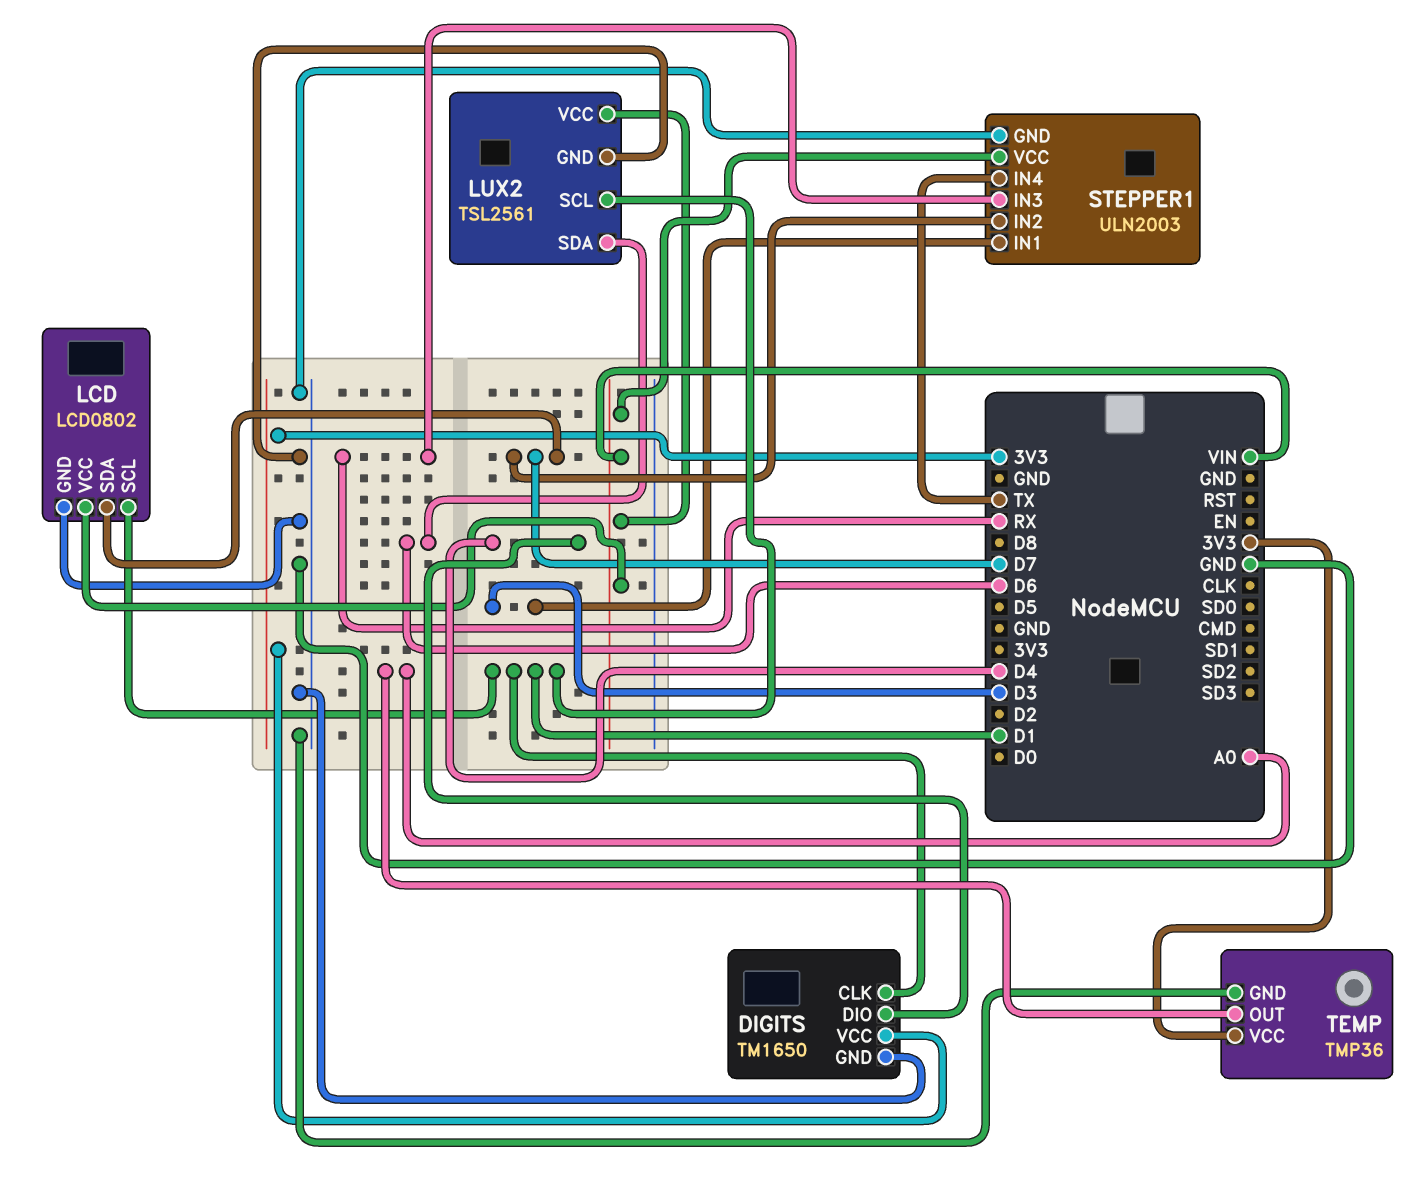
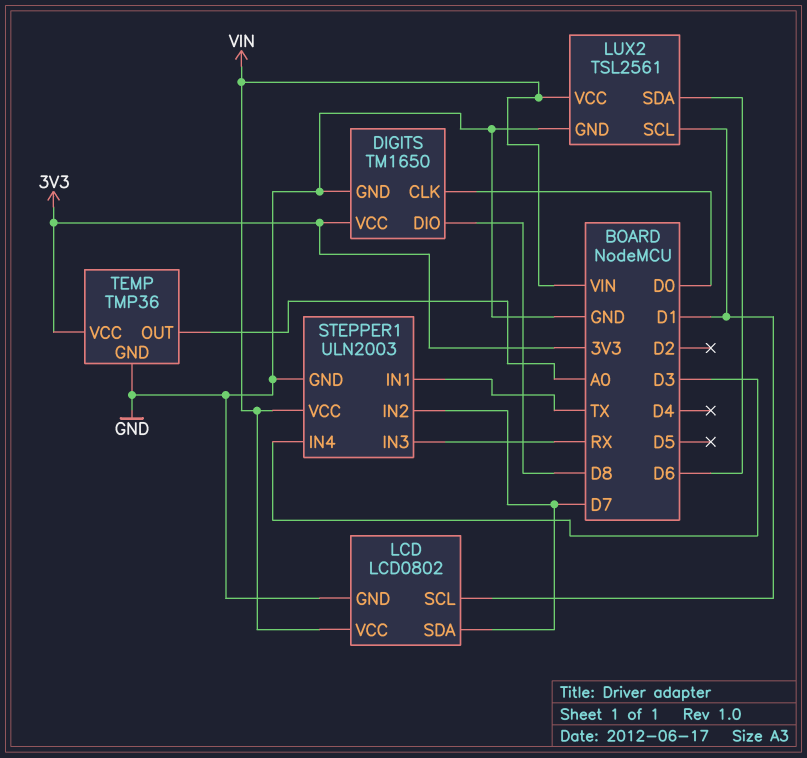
DIGITS pin CLK: D1 -> D0
DIGITS pin DIO: D4 -> D8
STEPPER1 pin IN1: D3 -> TX
STEPPER1 pin IN4: TX -> D3

